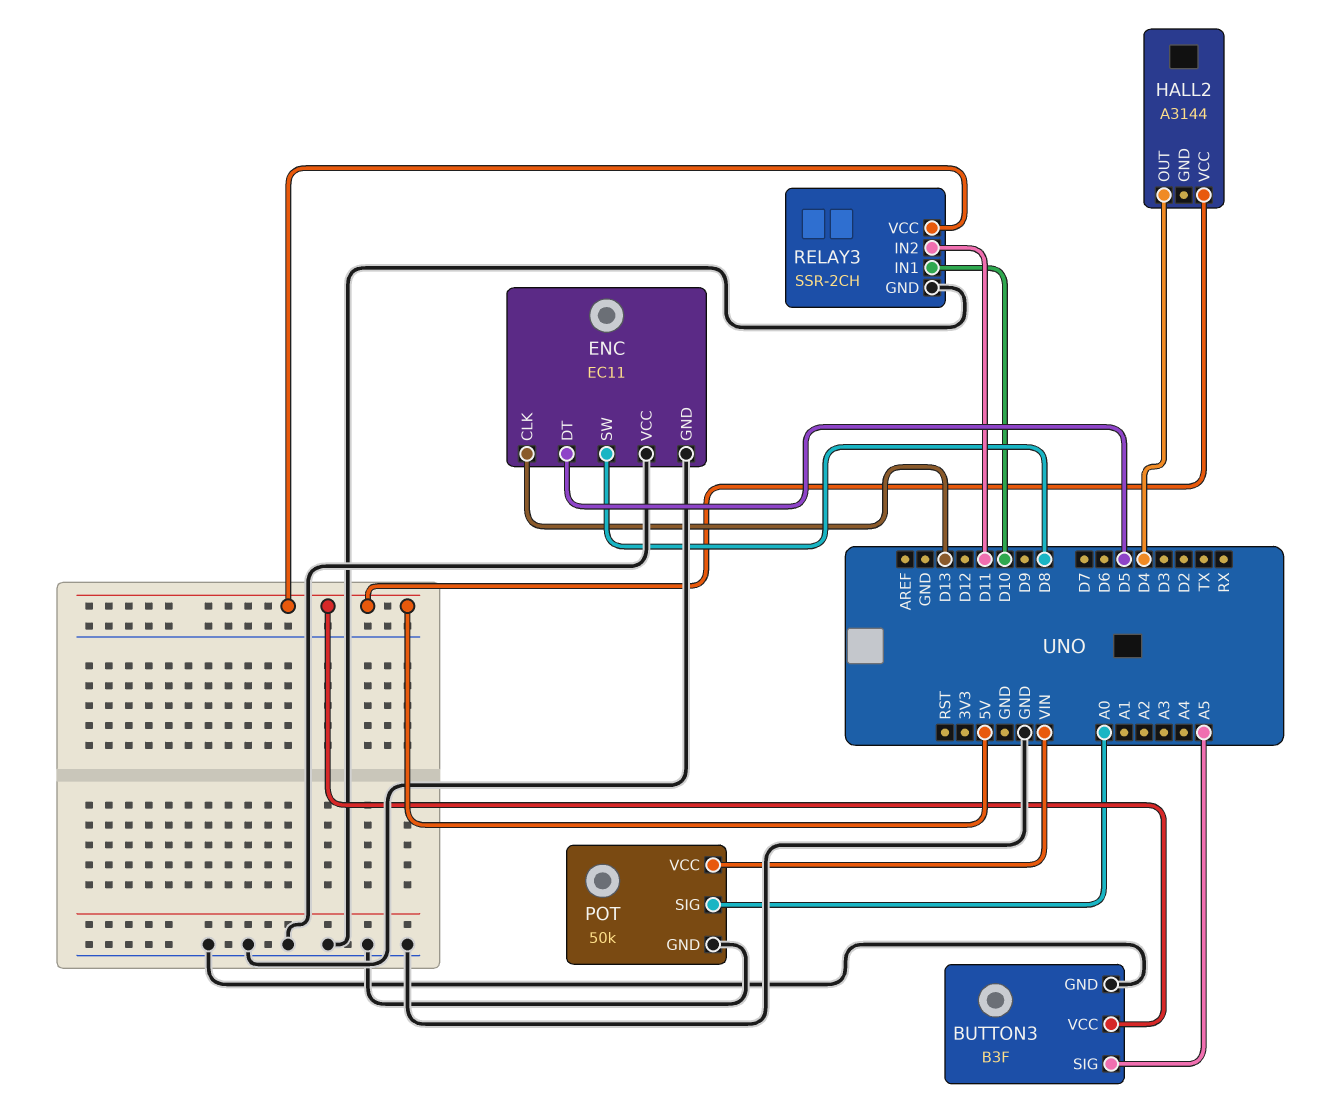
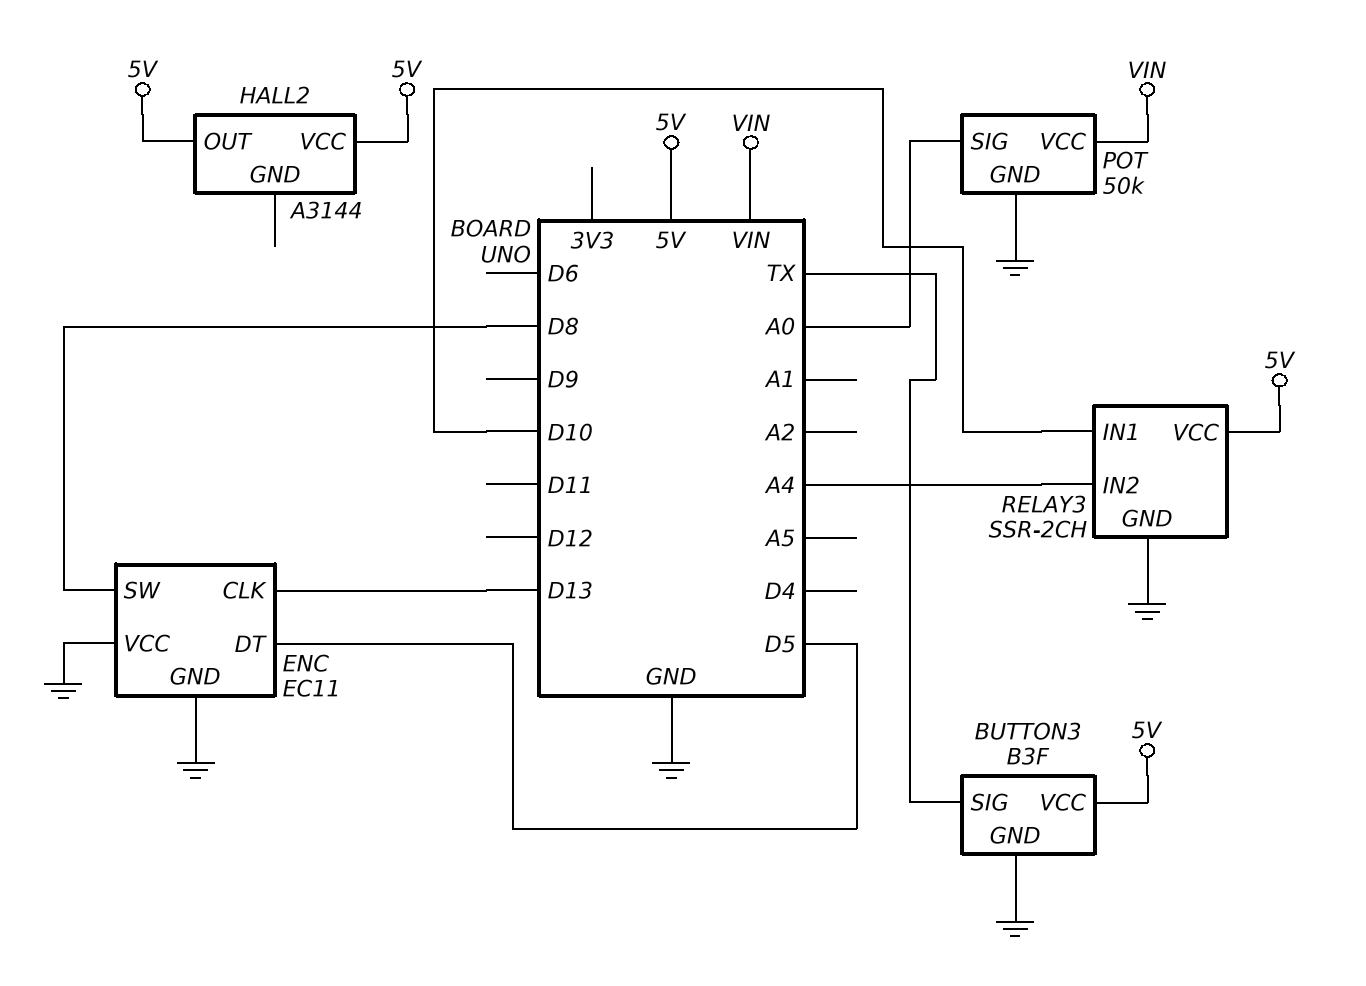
BUTTON3 pin SIG: A5 -> TX
HALL2 pin OUT: D4 -> 5V
RELAY3 pin IN2: D11 -> A4

